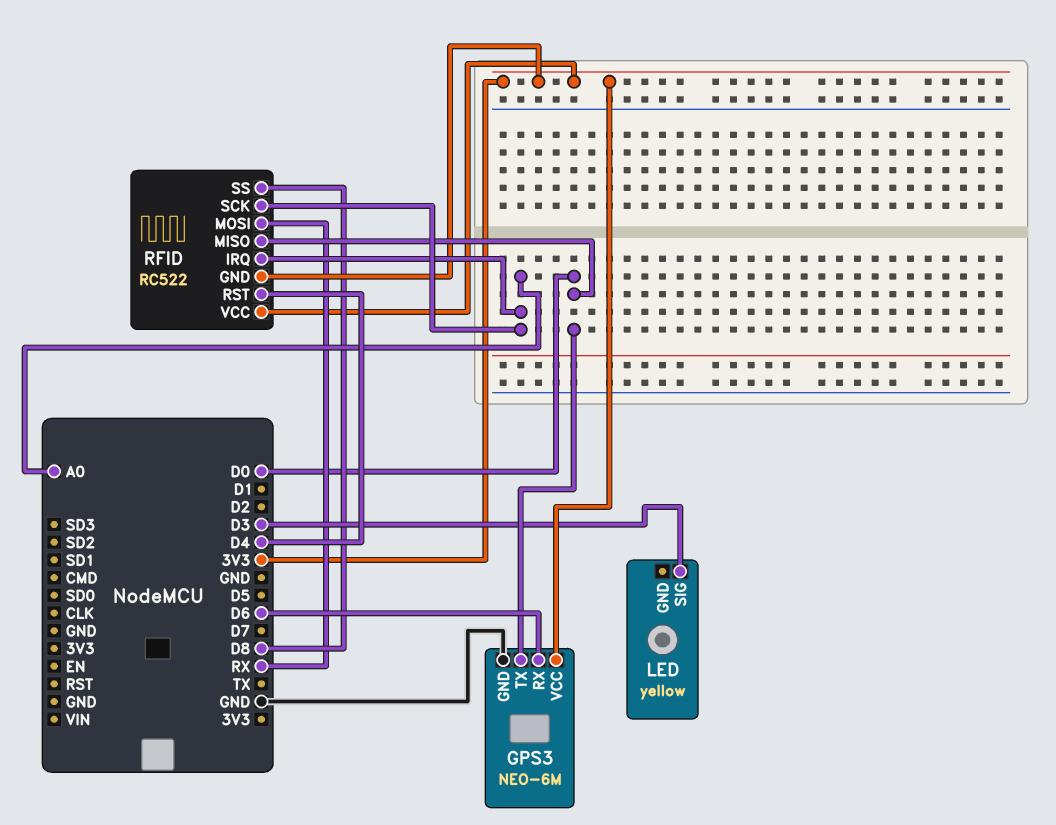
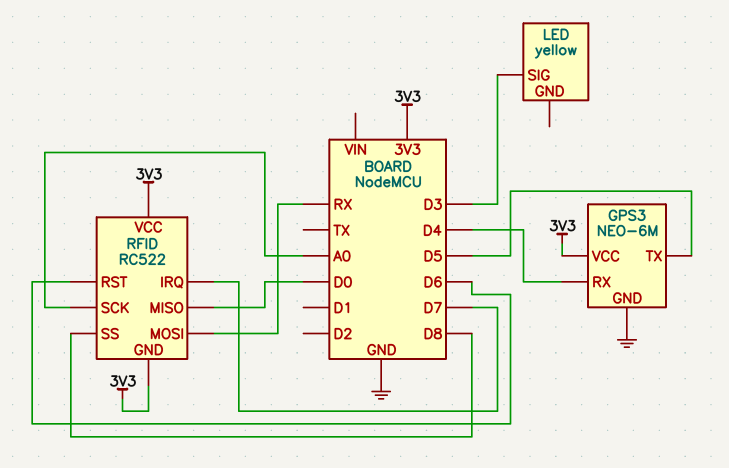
GPS3 pin RX: D6 -> D4
GPS3 pin TX: D0 -> D5
RFID pin IRQ: A0 -> D7
RFID pin RST: D4 -> D6

